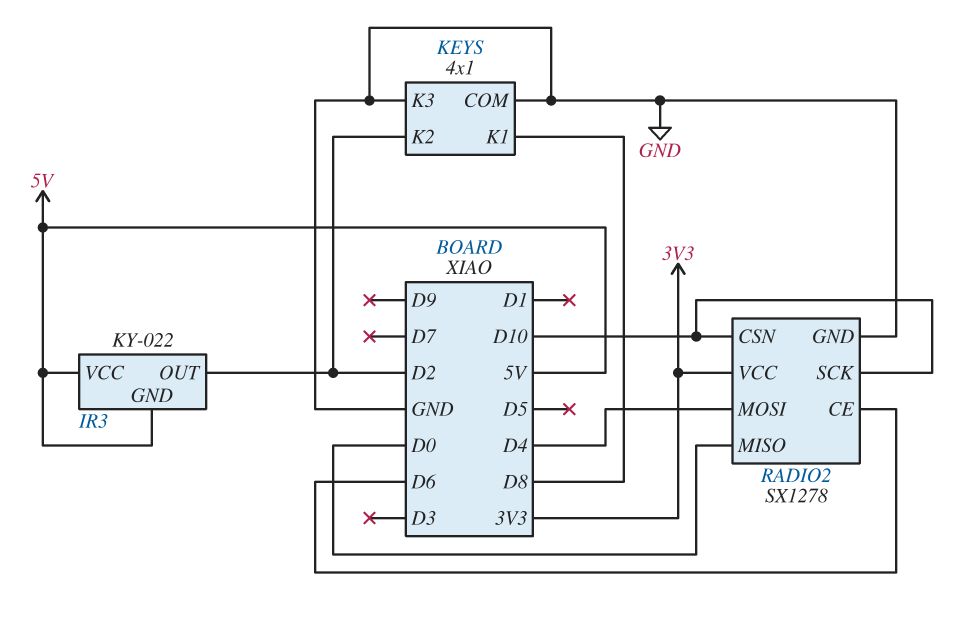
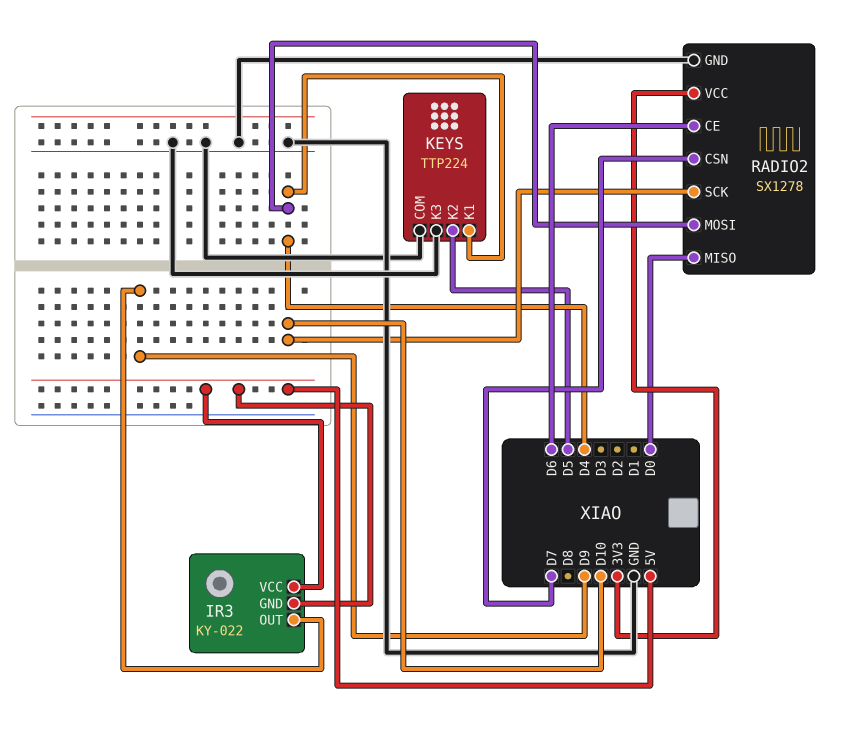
IR3 pin OUT: D2 -> D9
KEYS: 4x1 -> TTP224
KEYS pin K1: D8 -> D4
KEYS pin K2: D2 -> D5
RADIO2 pin CSN: D10 -> D7

